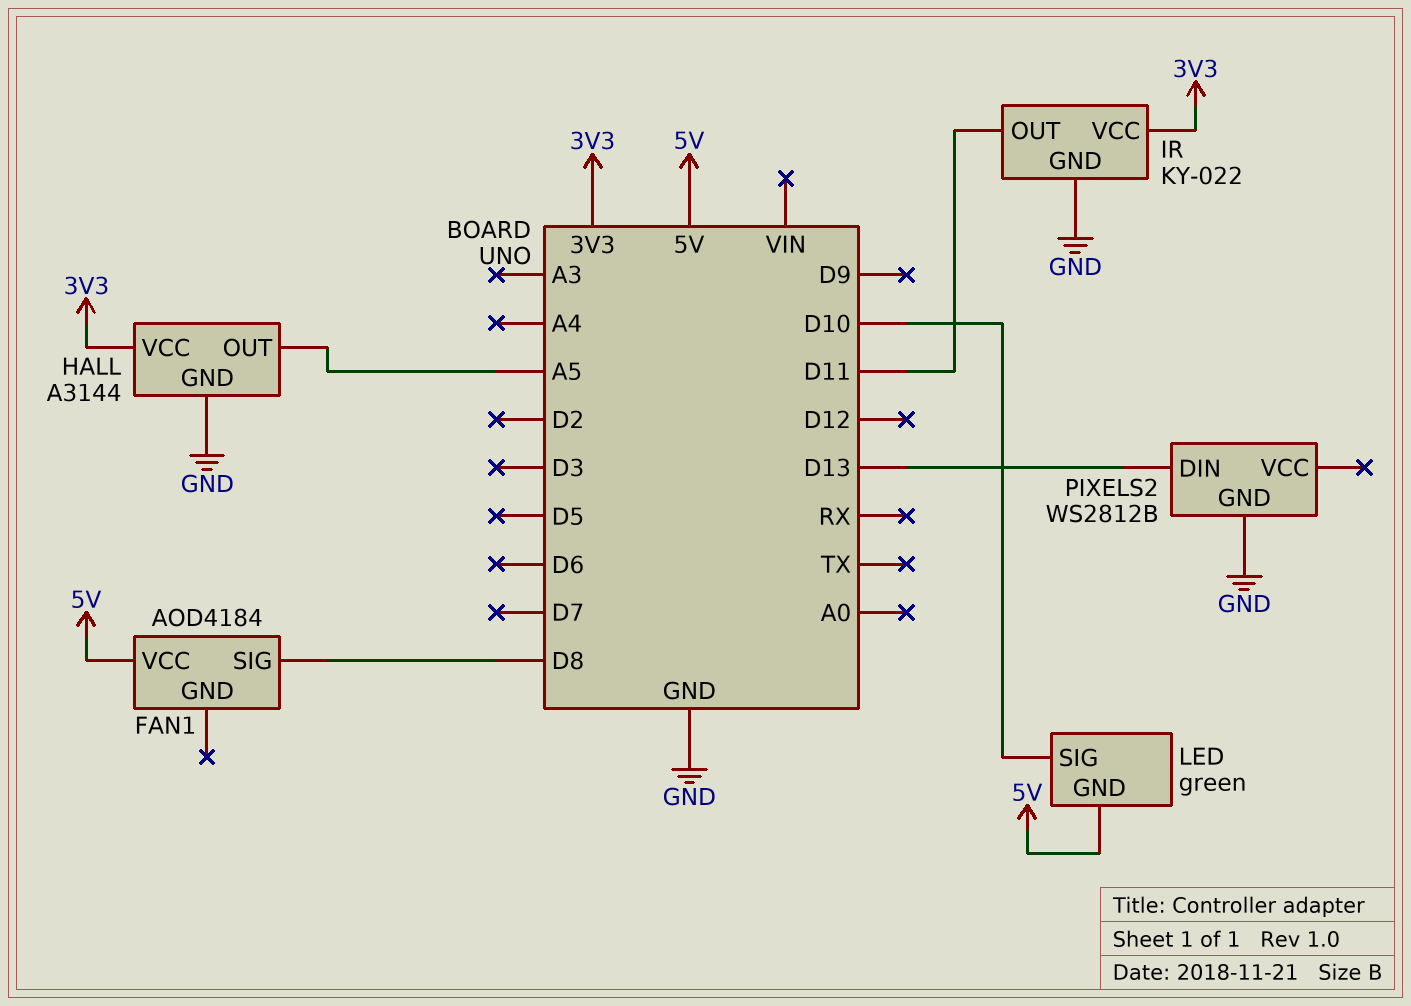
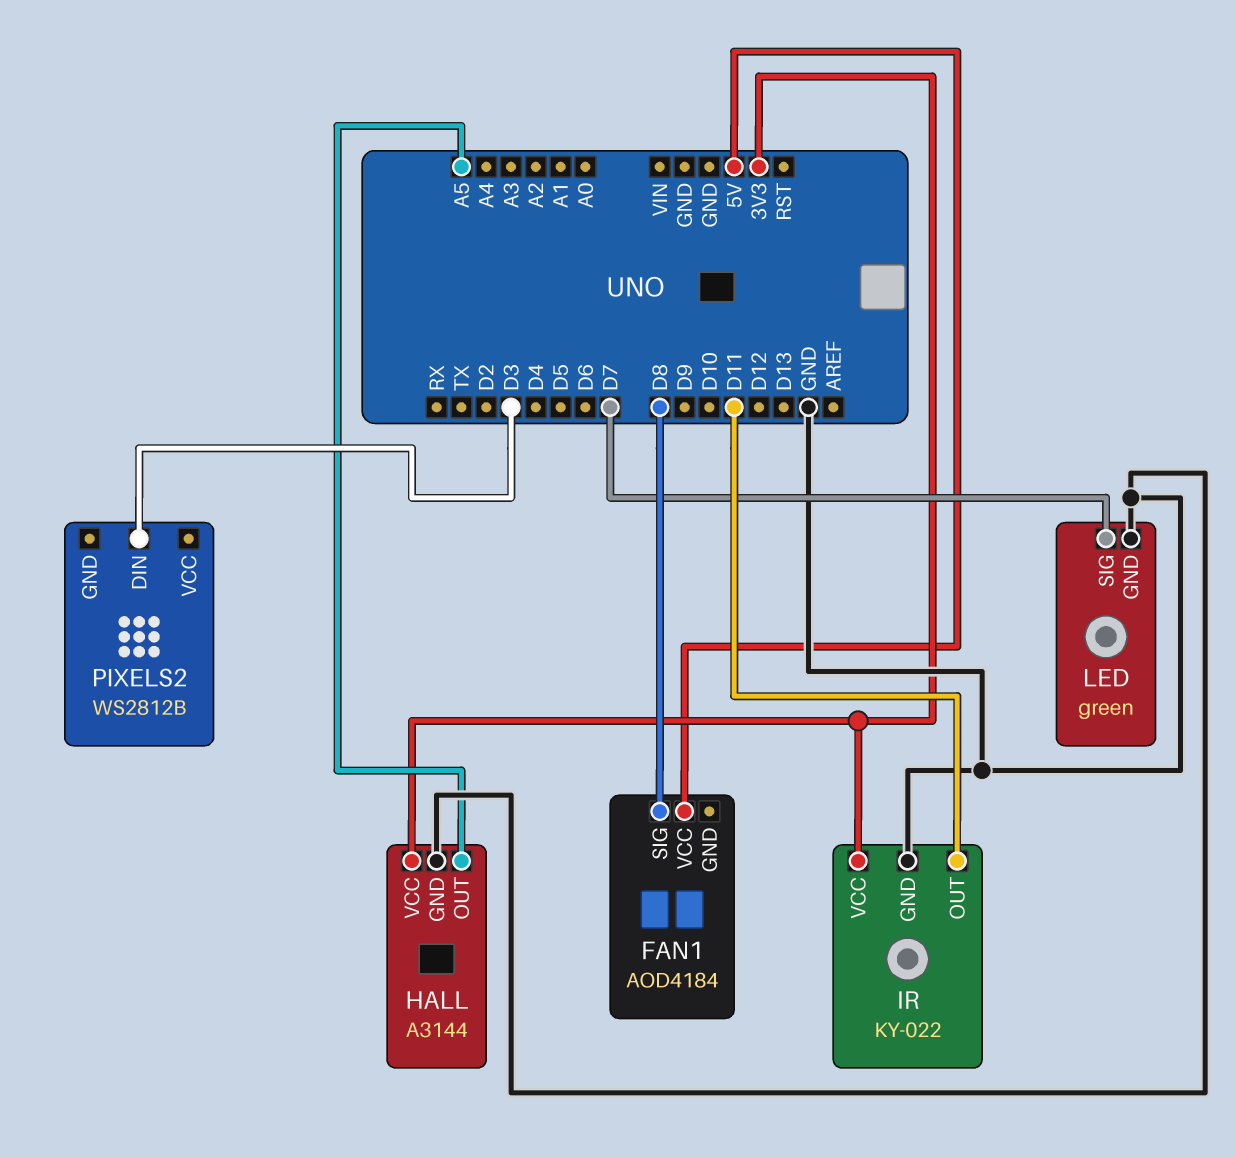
LED pin GND: 5V -> GND
LED pin SIG: D10 -> D7
PIXELS2 pin DIN: D13 -> D3
PIXELS2 pin GND: GND -> none

